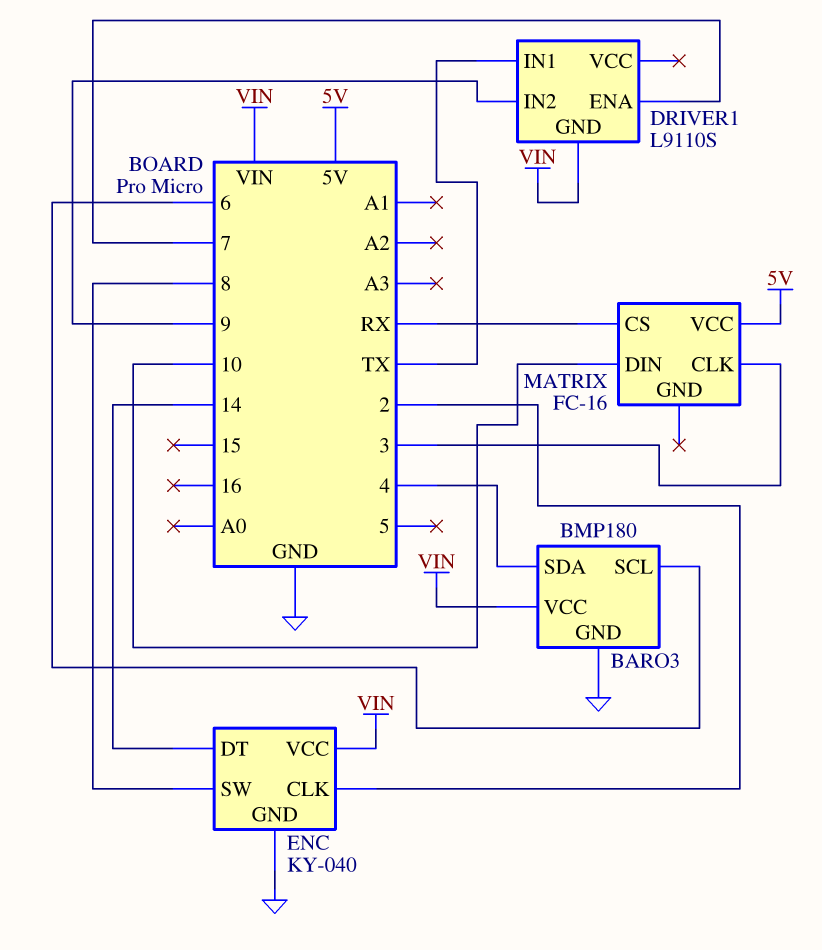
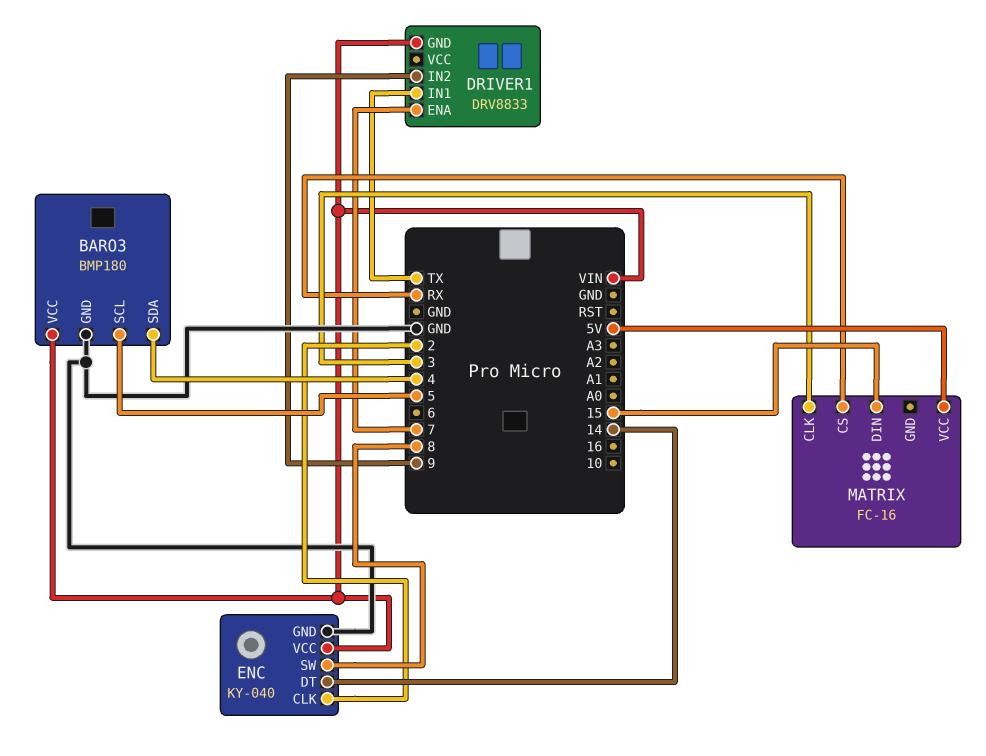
BARO3 pin SCL: 6 -> 5
DRIVER1: L9110S -> DRV8833
MATRIX pin DIN: 10 -> 15

